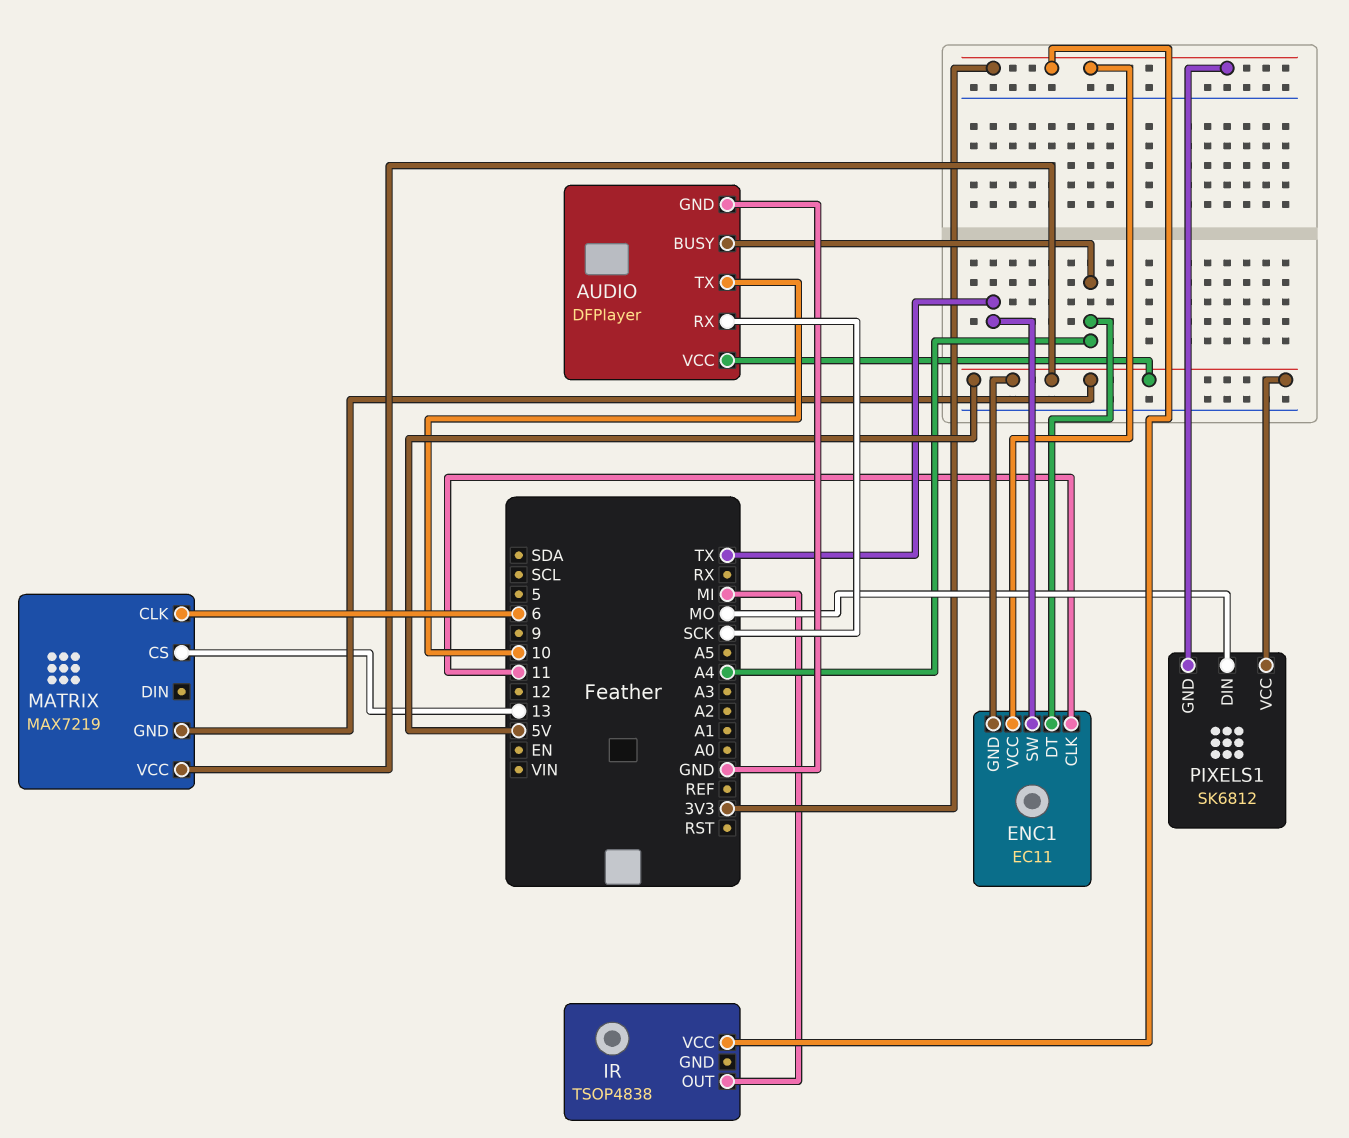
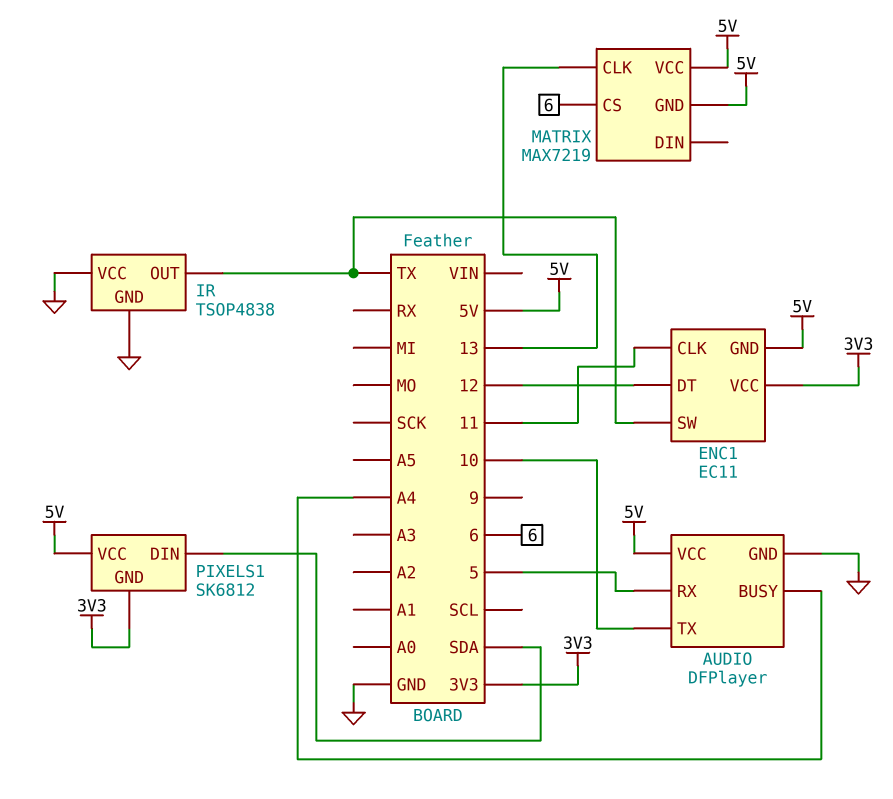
AUDIO pin RX: SCK -> 5
ENC1 pin DT: A4 -> 12
IR pin GND: none -> GND
IR pin OUT: MI -> TX
IR pin VCC: 3V3 -> GND
MATRIX pin CLK: 6 -> 13
MATRIX pin CS: 13 -> 6
PIXELS1 pin DIN: MO -> SDA

